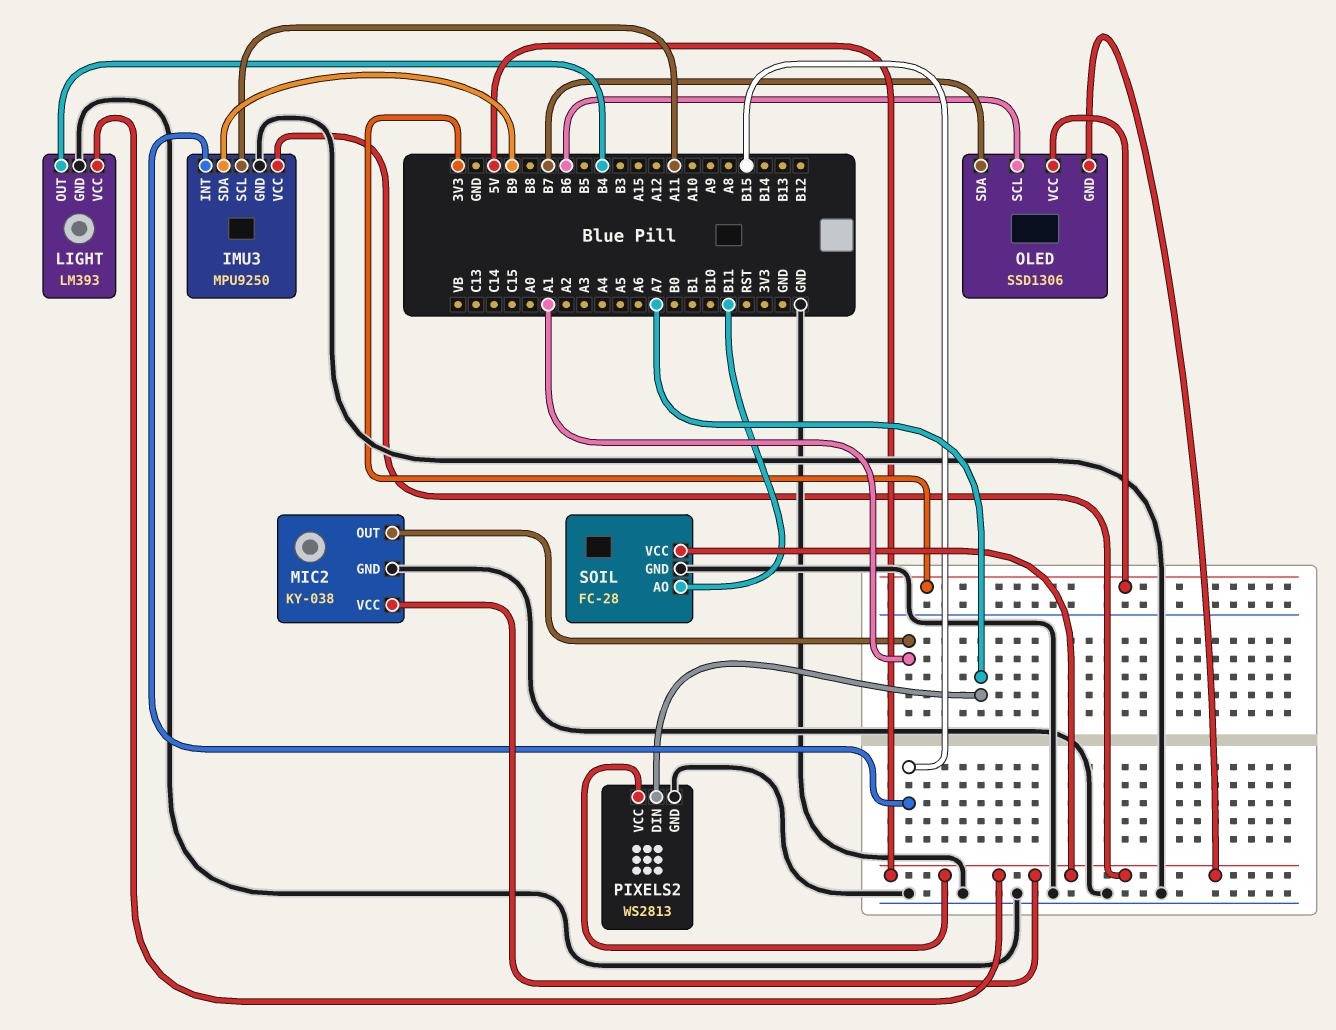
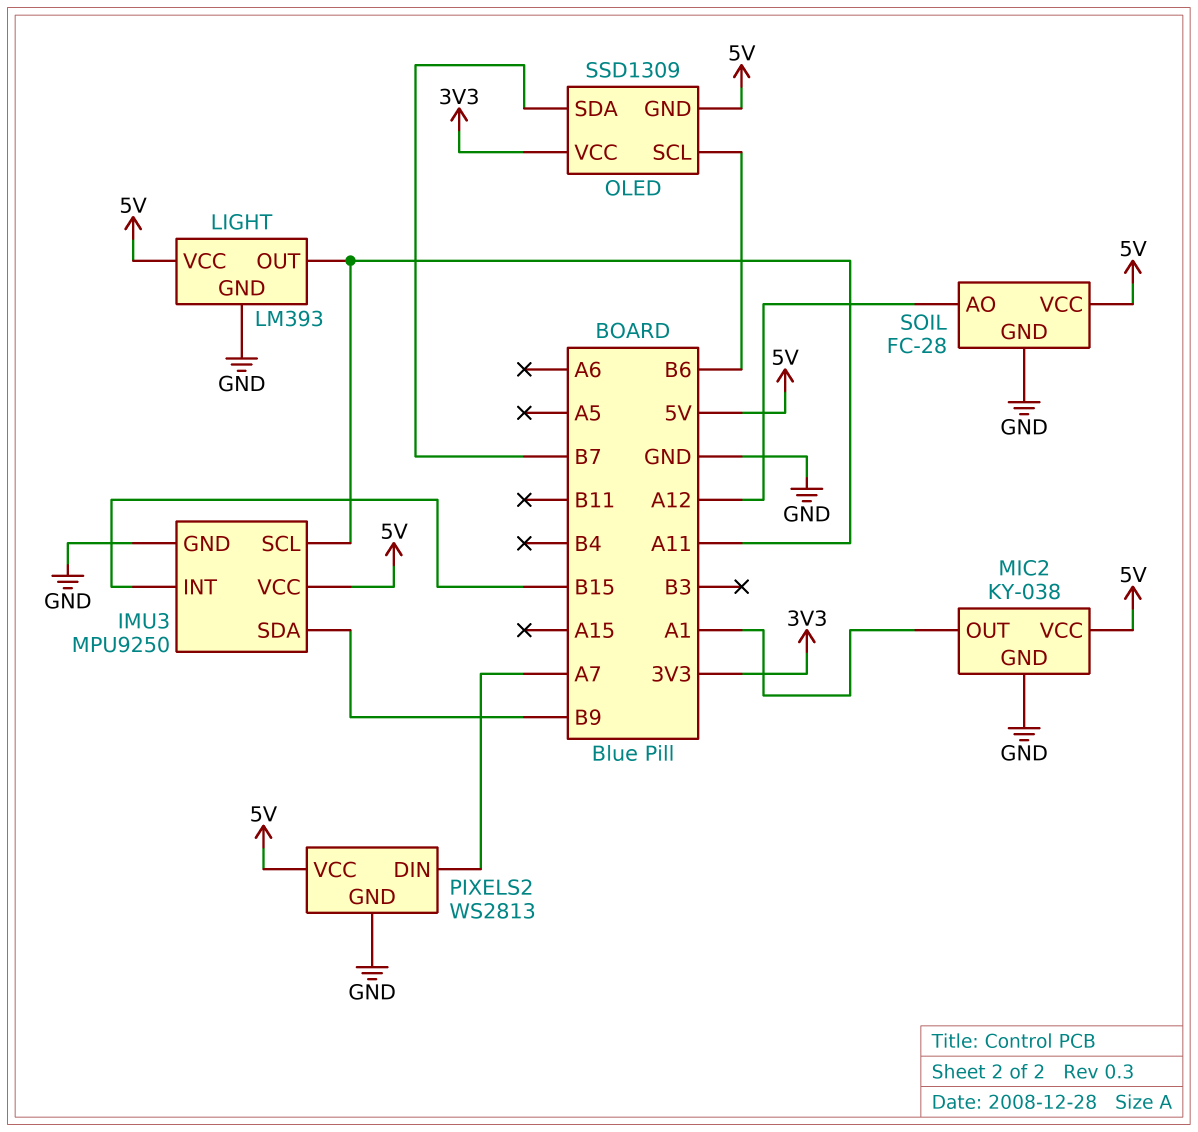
LIGHT pin OUT: B4 -> A11
OLED: SSD1306 -> SSD1309
SOIL pin AO: B11 -> A12

